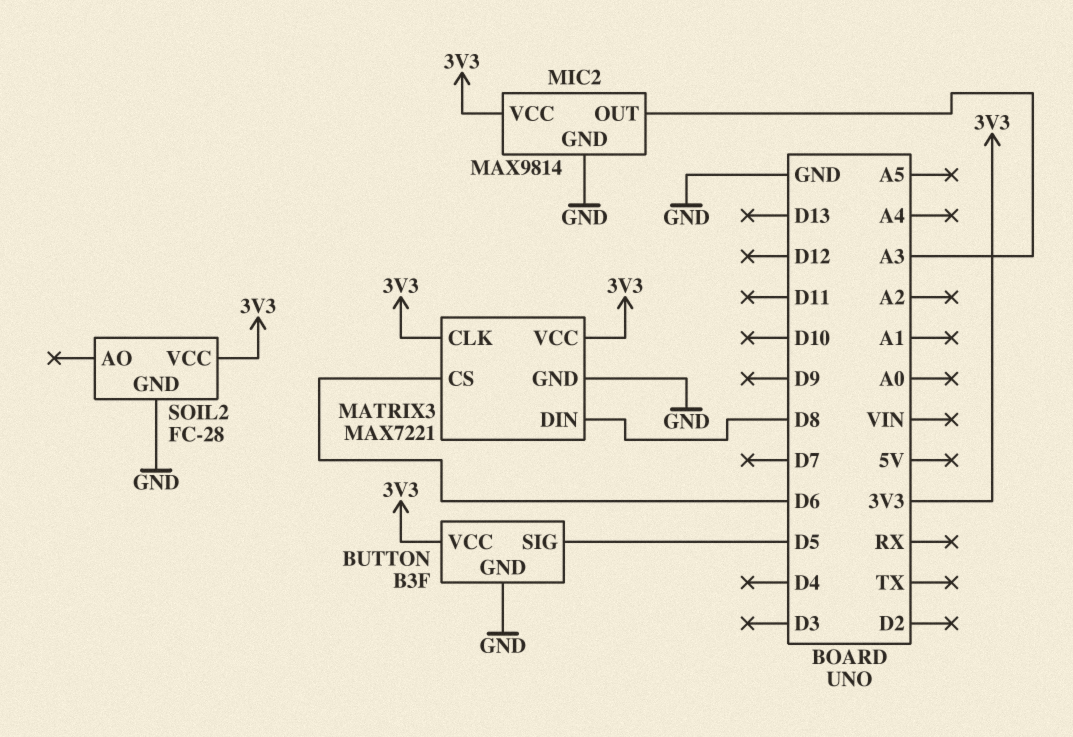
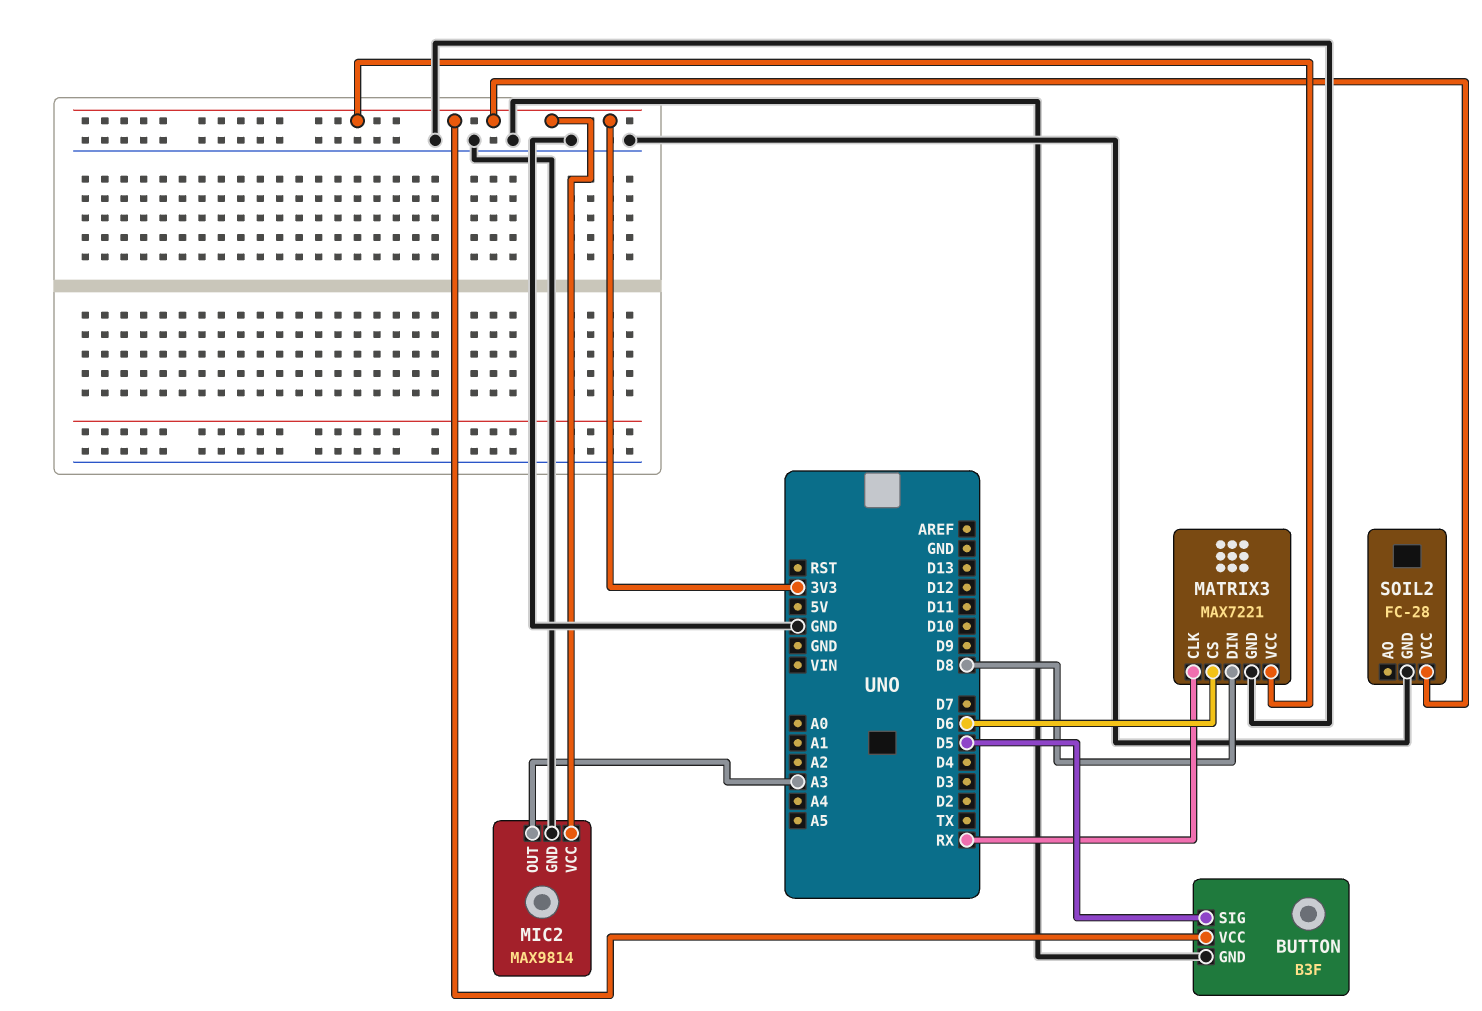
MATRIX3 pin CLK: 3V3 -> RX

